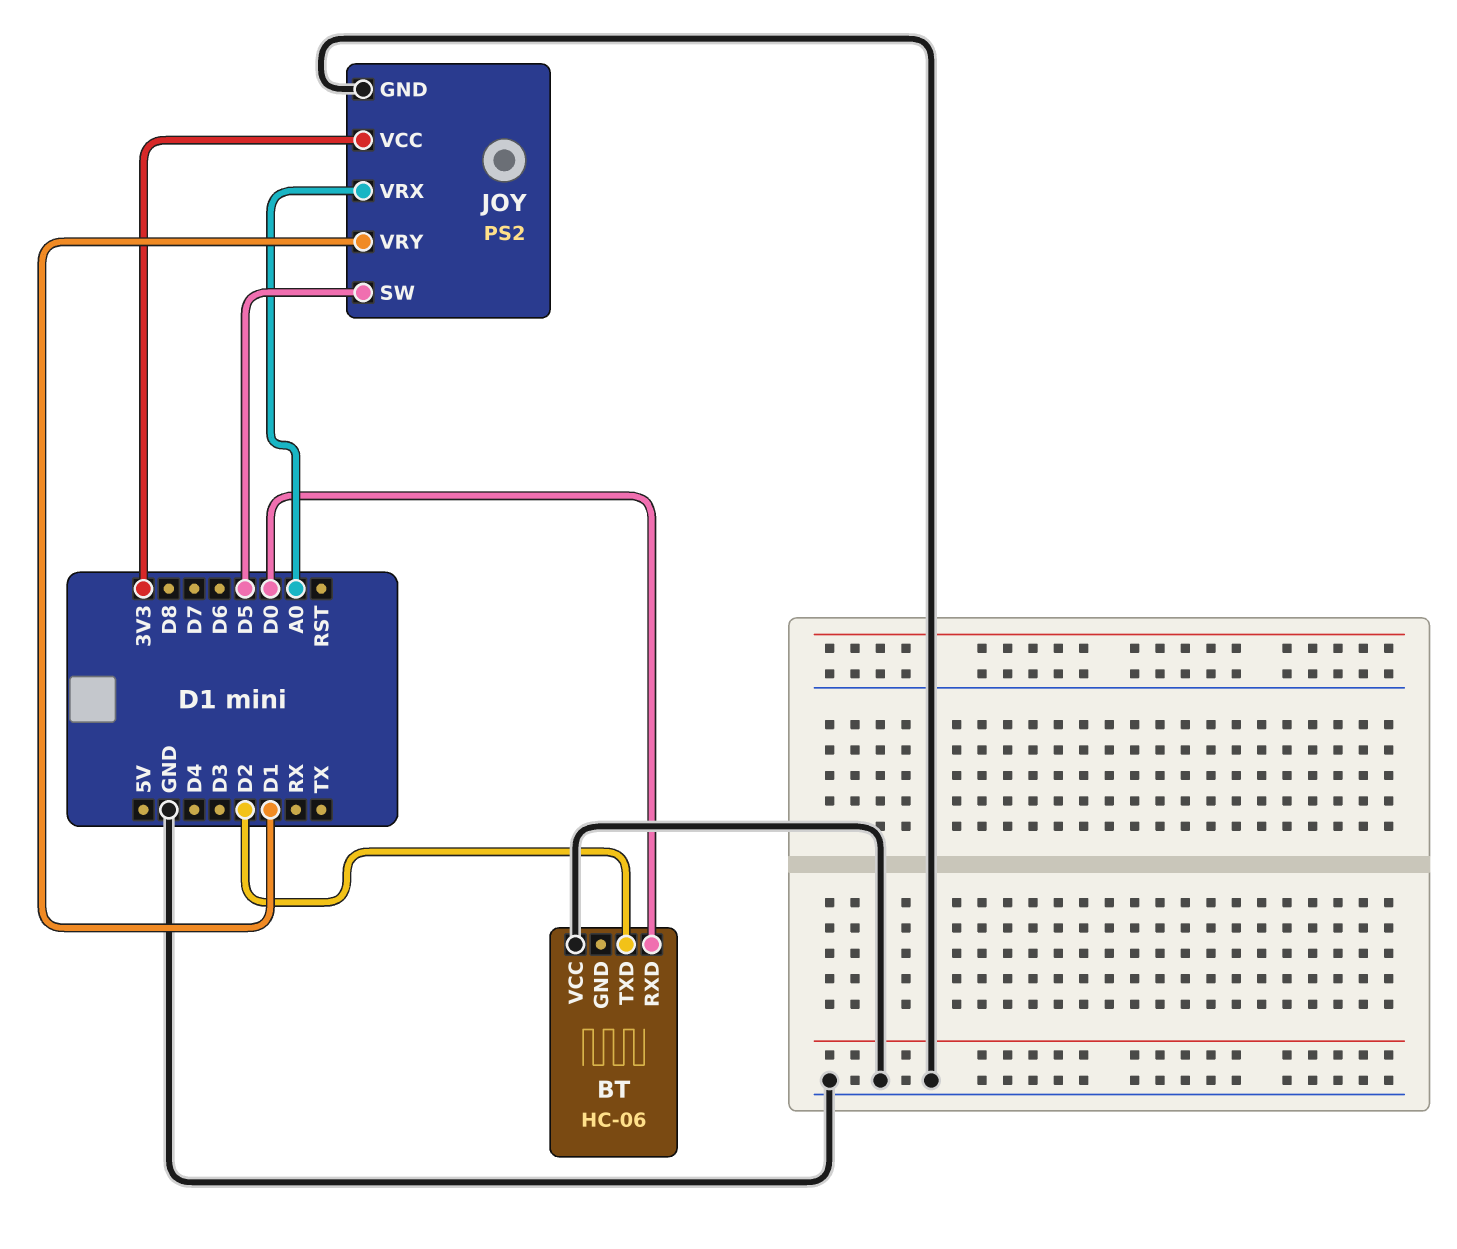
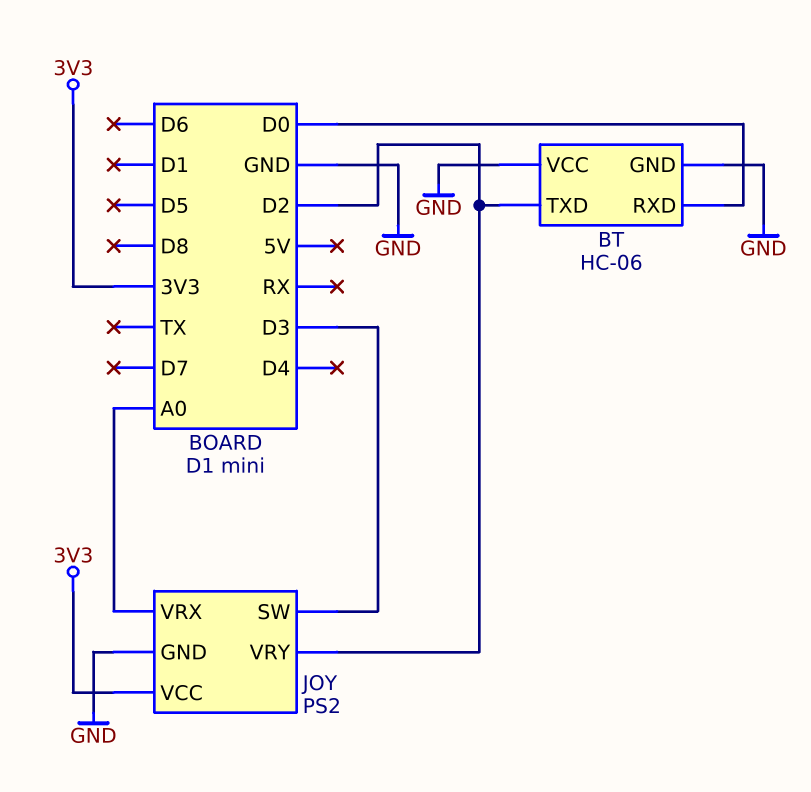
BT pin GND: none -> GND
JOY pin SW: D5 -> D3
JOY pin VRY: D1 -> D2

